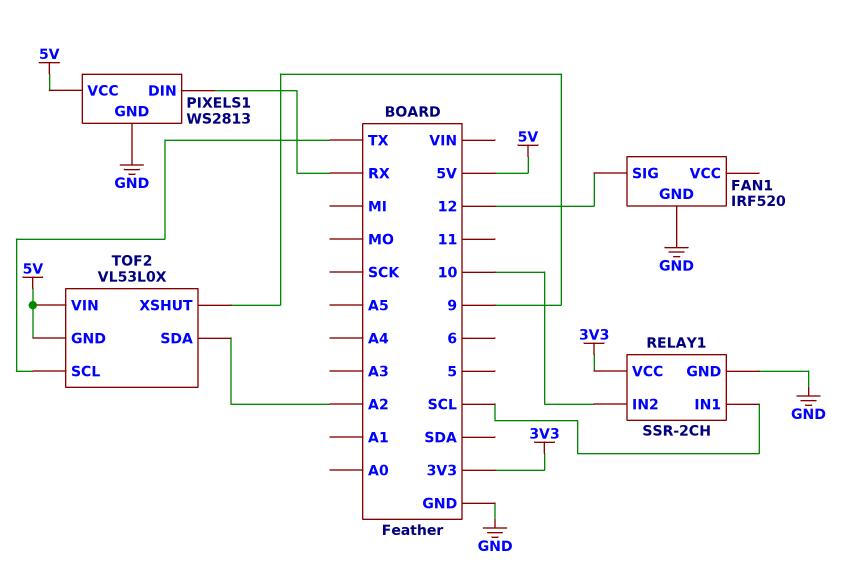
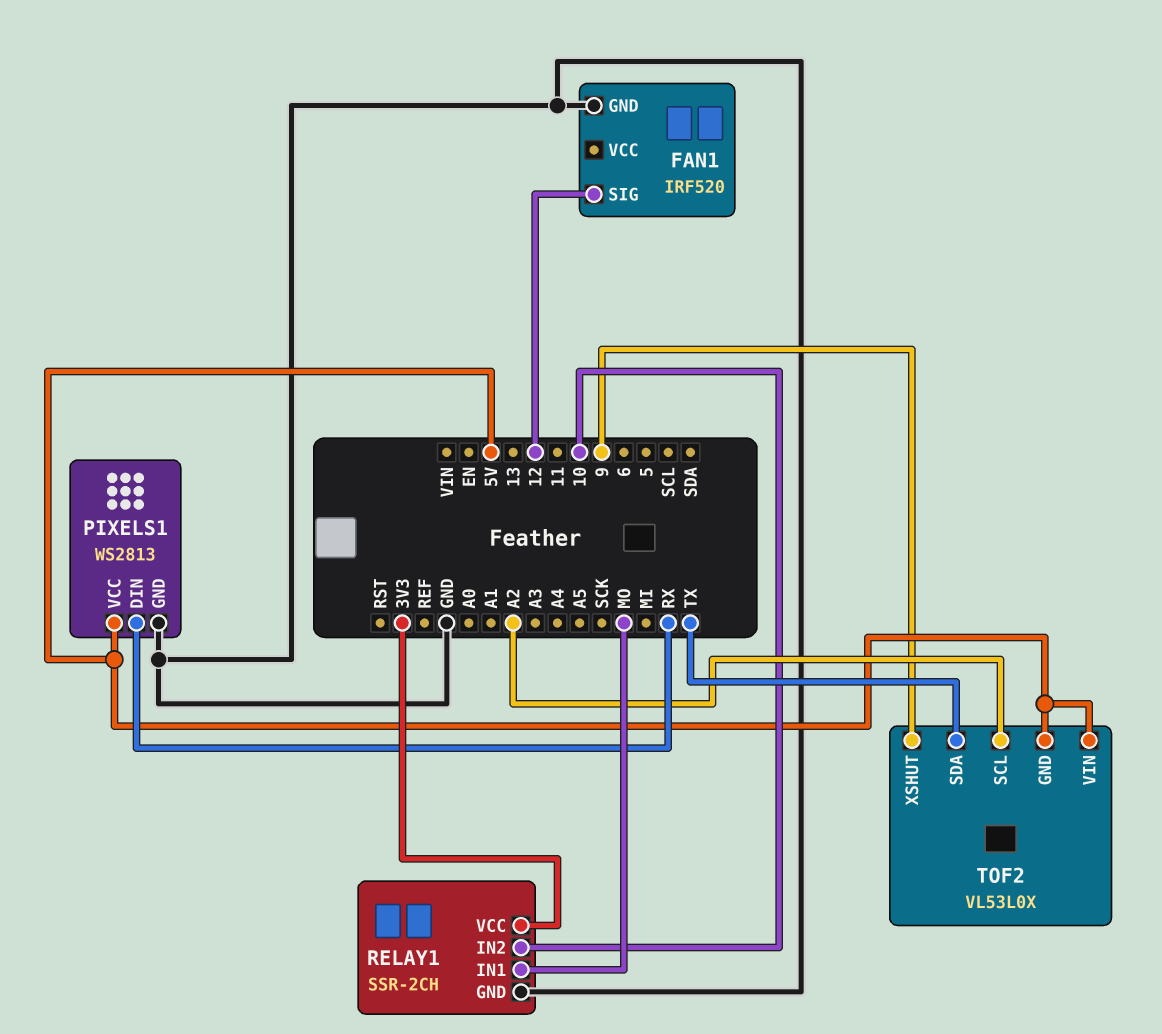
RELAY1 pin IN1: SCL -> MO
TOF2 pin SCL: TX -> A2
TOF2 pin SDA: A2 -> TX

